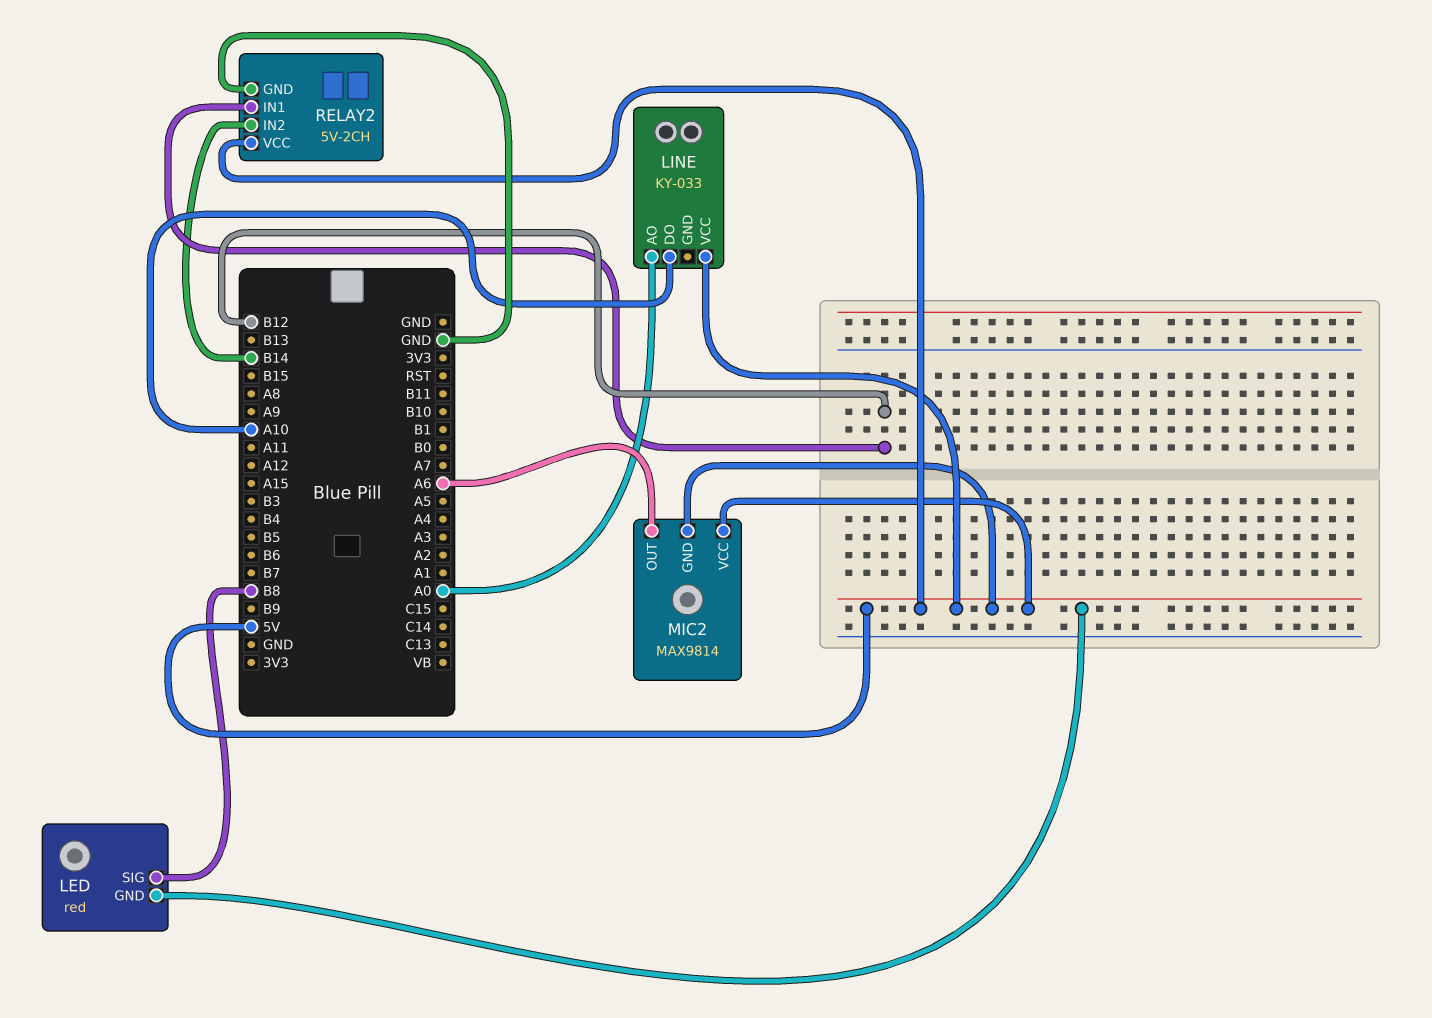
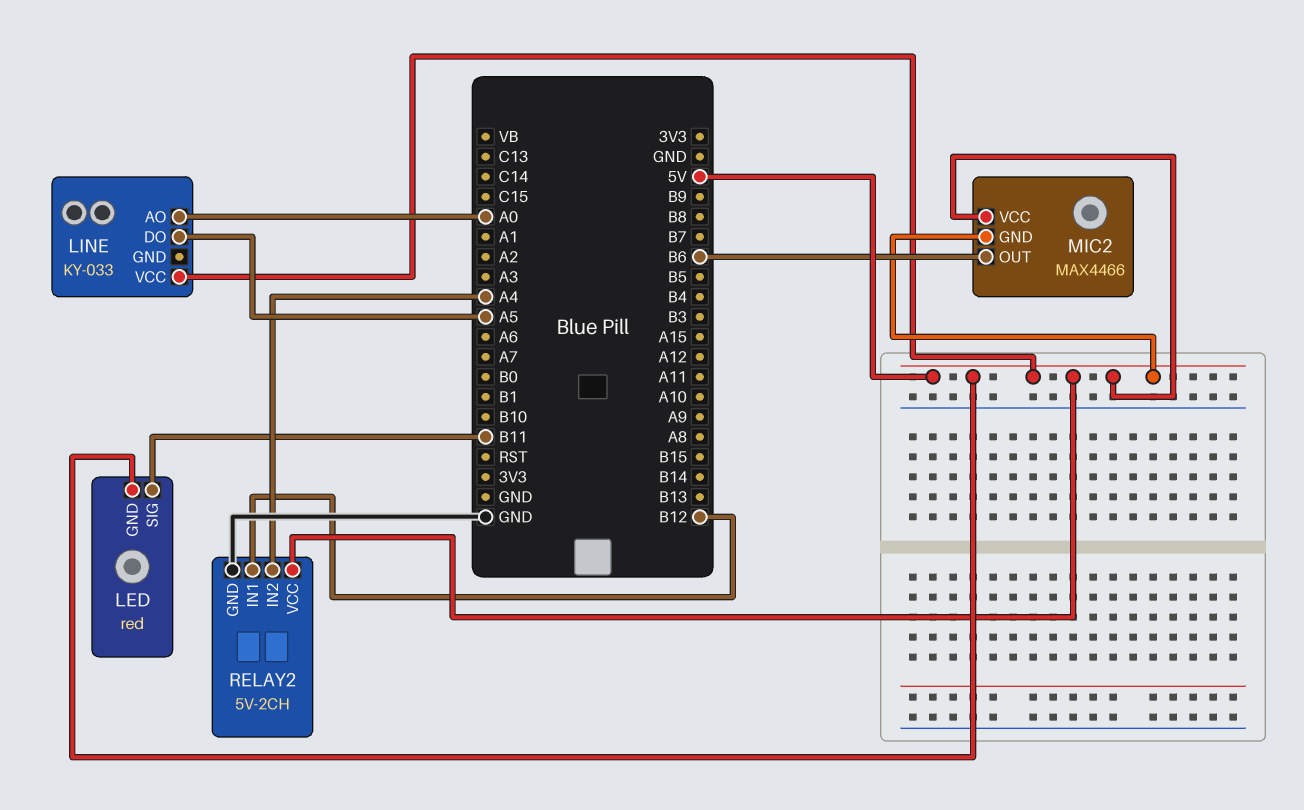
LED pin SIG: B8 -> B11
LINE pin DO: A10 -> A5
MIC2: MAX9814 -> MAX4466
MIC2 pin OUT: A6 -> B6
RELAY2 pin IN2: B14 -> A4

